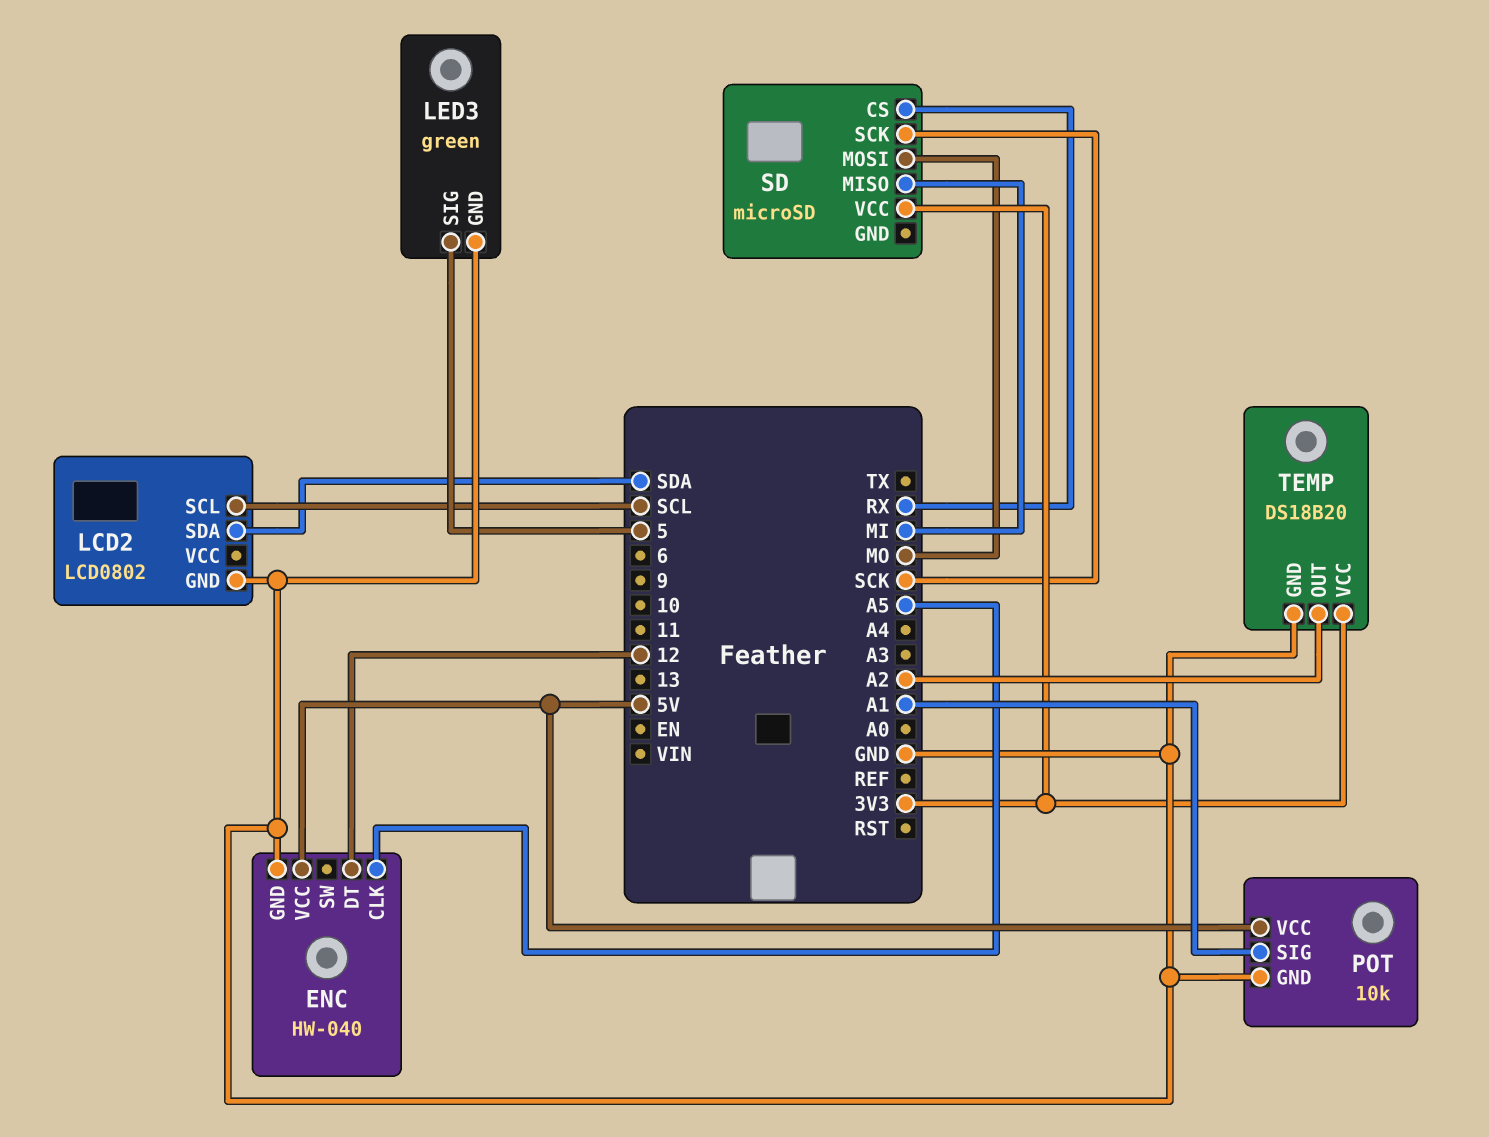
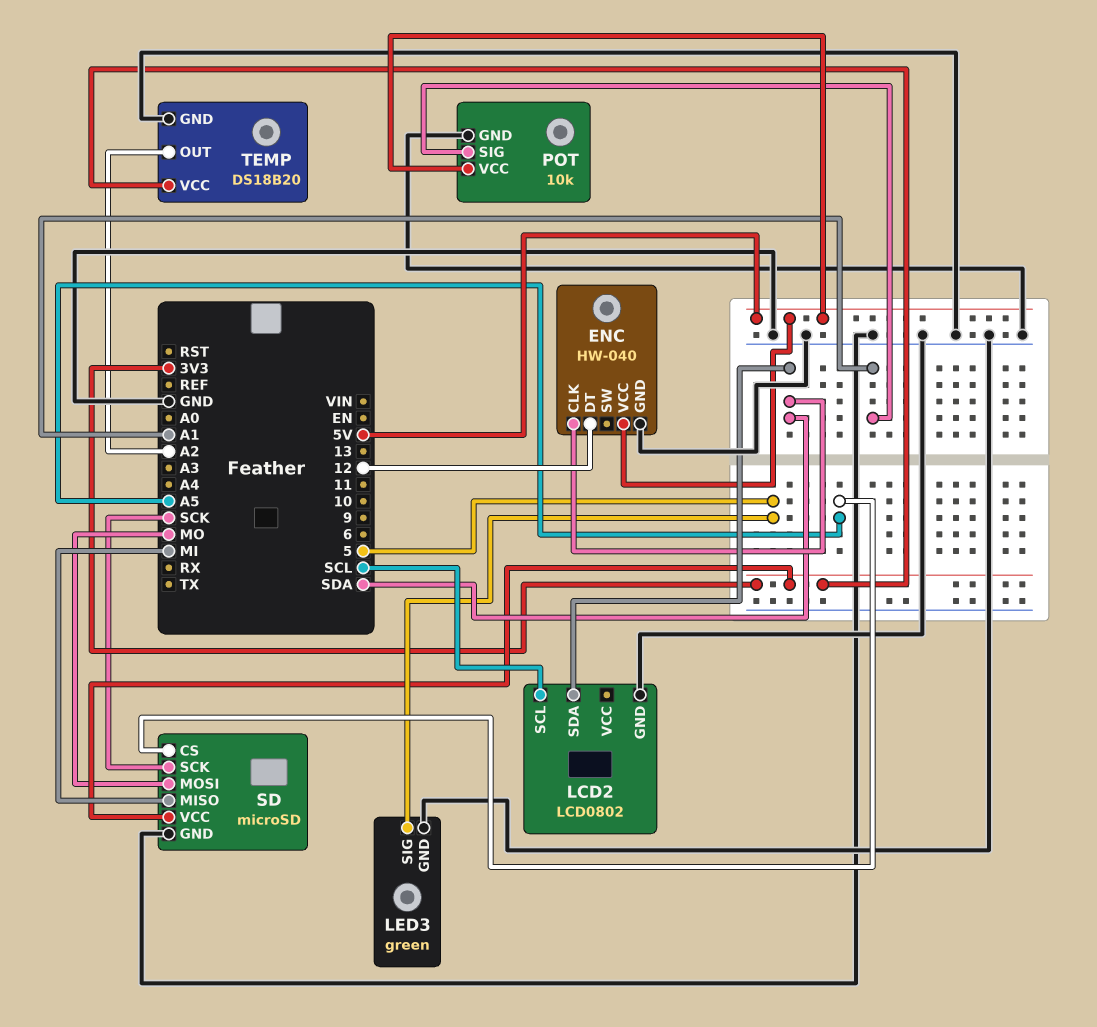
ENC pin CLK: A5 -> SDA
SD pin CS: RX -> A5
SD pin GND: none -> GND

